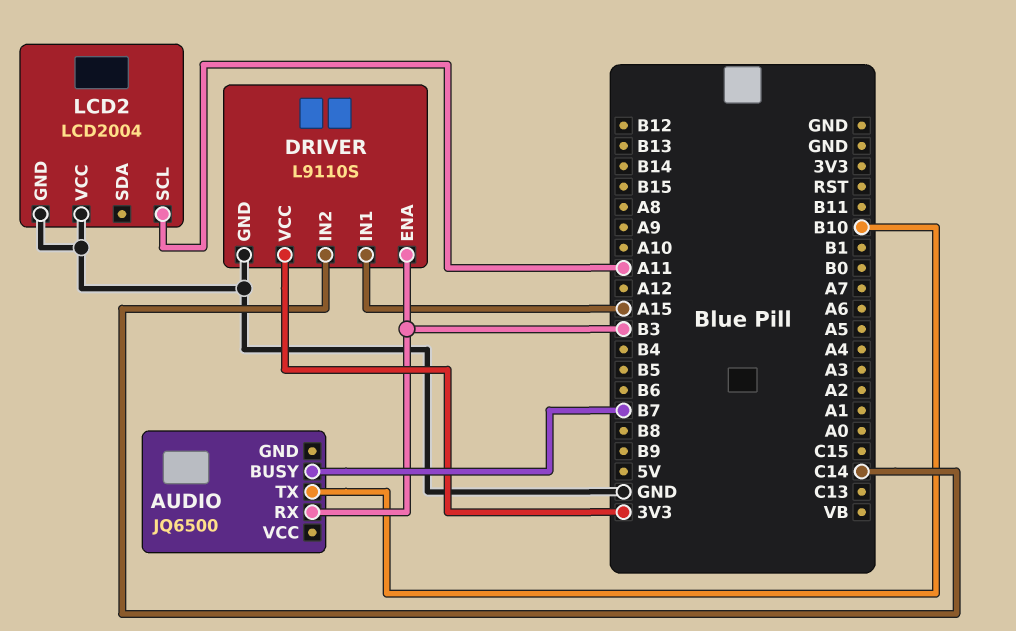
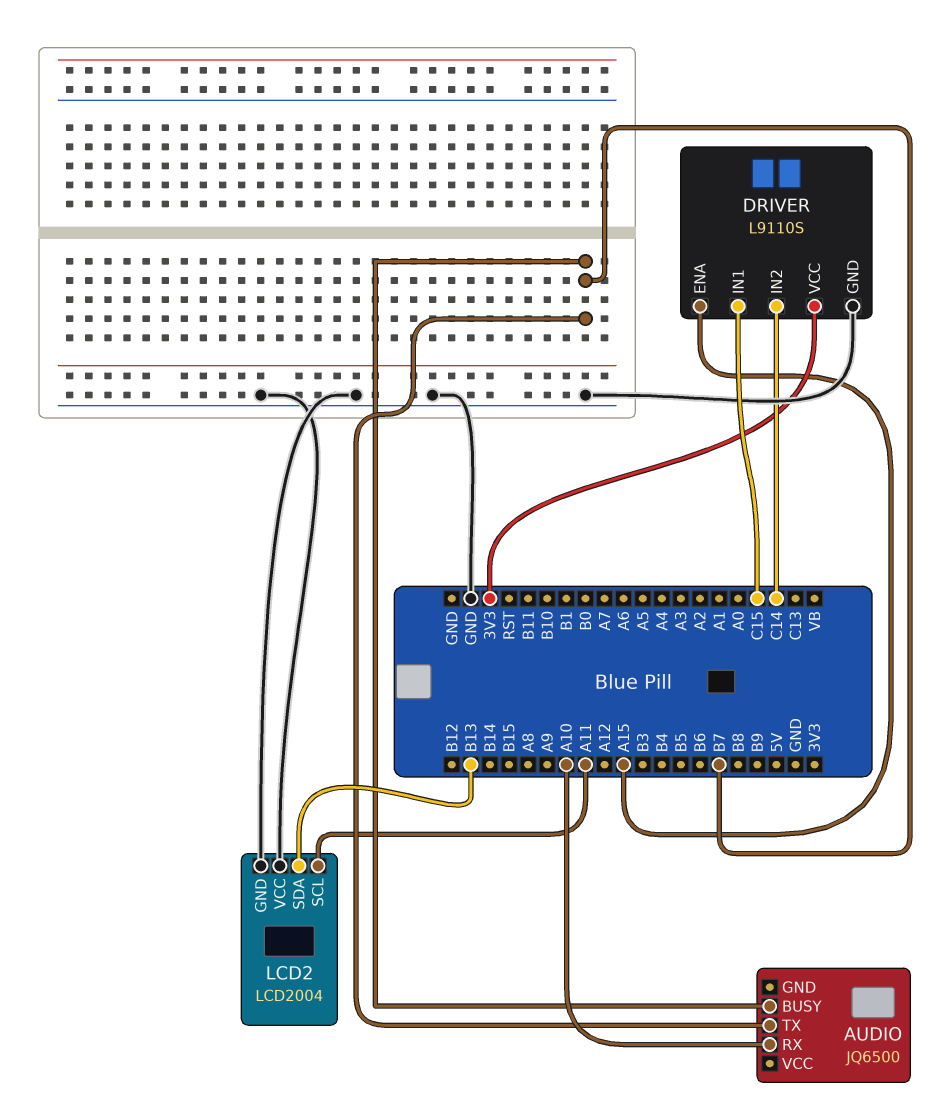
AUDIO pin RX: B3 -> A10
AUDIO pin TX: B10 -> B7
DRIVER pin ENA: B3 -> A15
DRIVER pin IN1: A15 -> C15
LCD2 pin SDA: none -> B13

